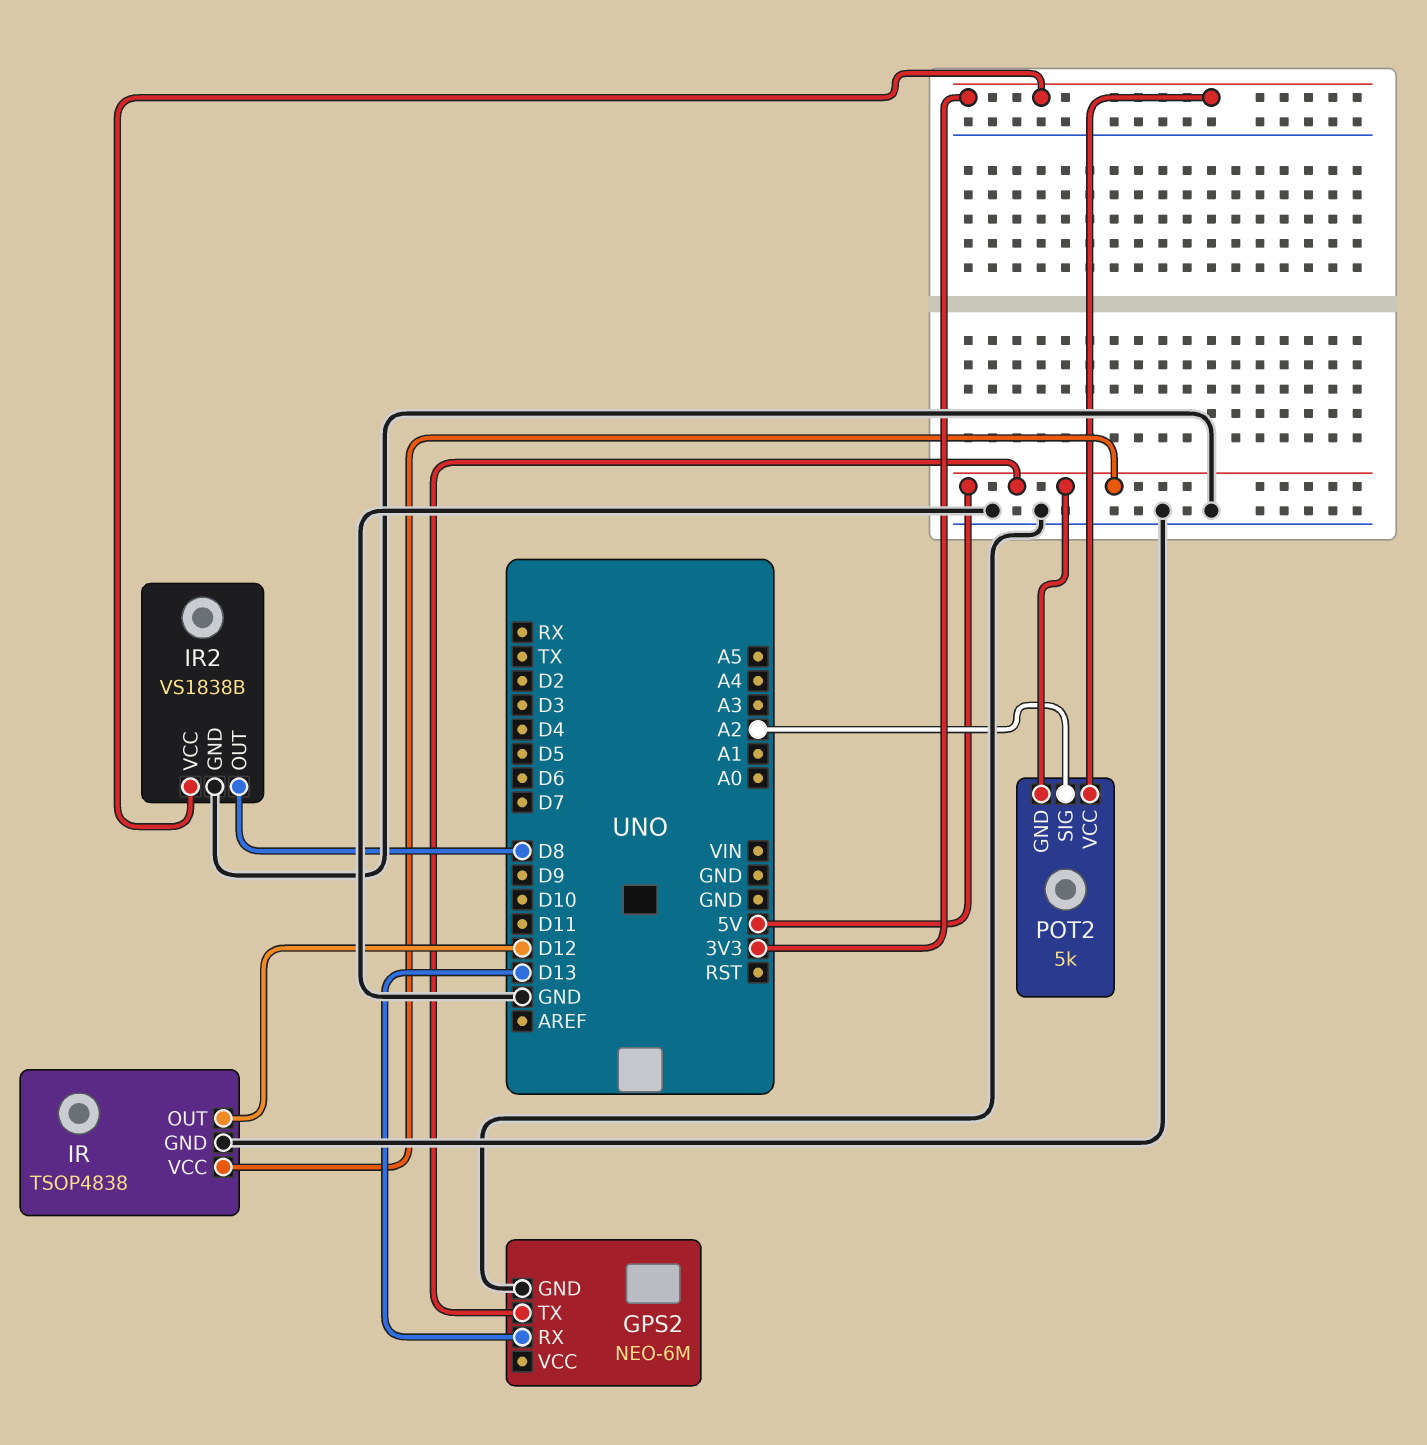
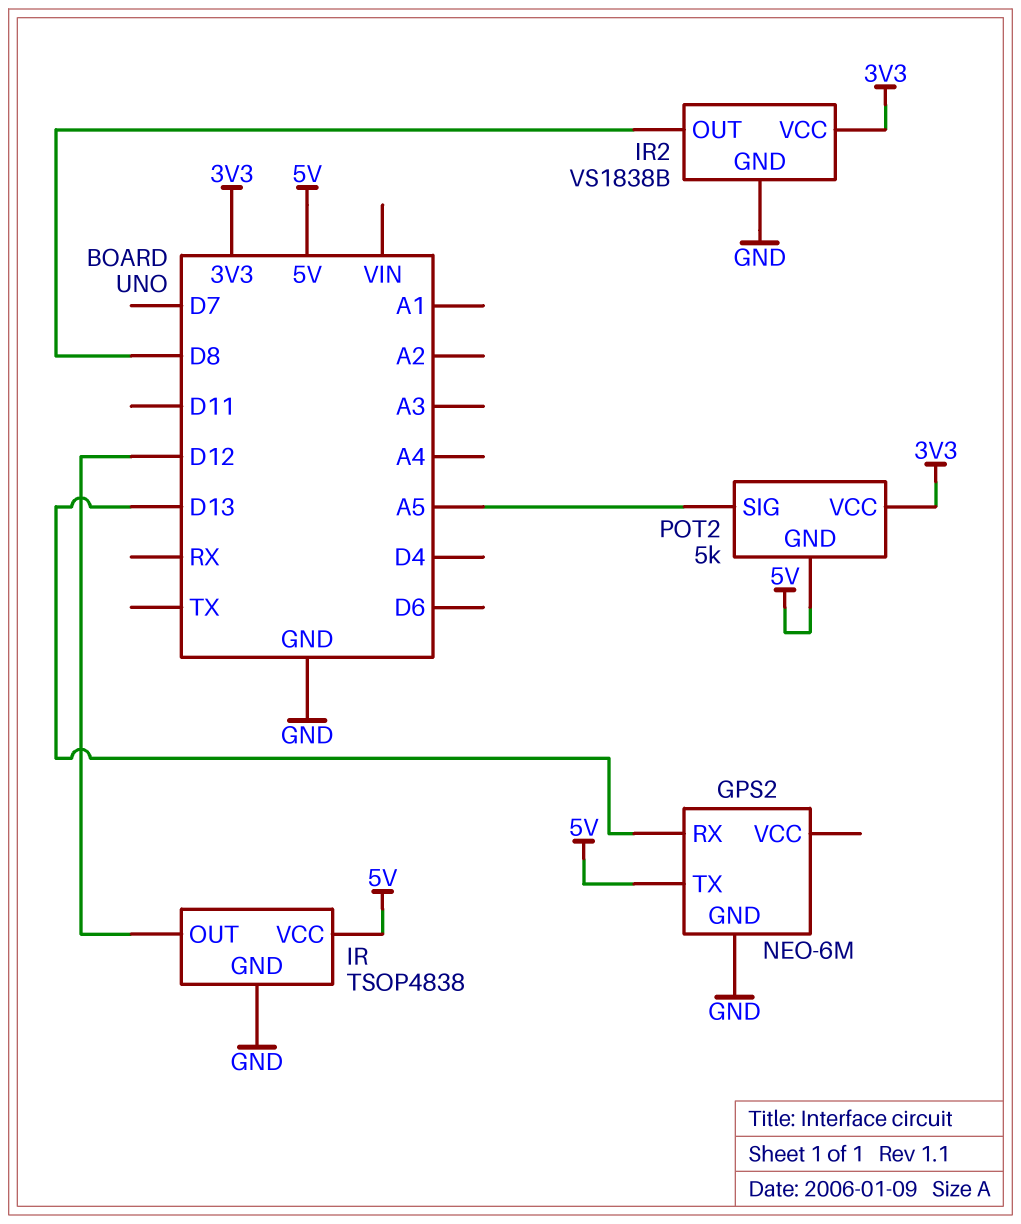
POT2 pin SIG: A2 -> A5

